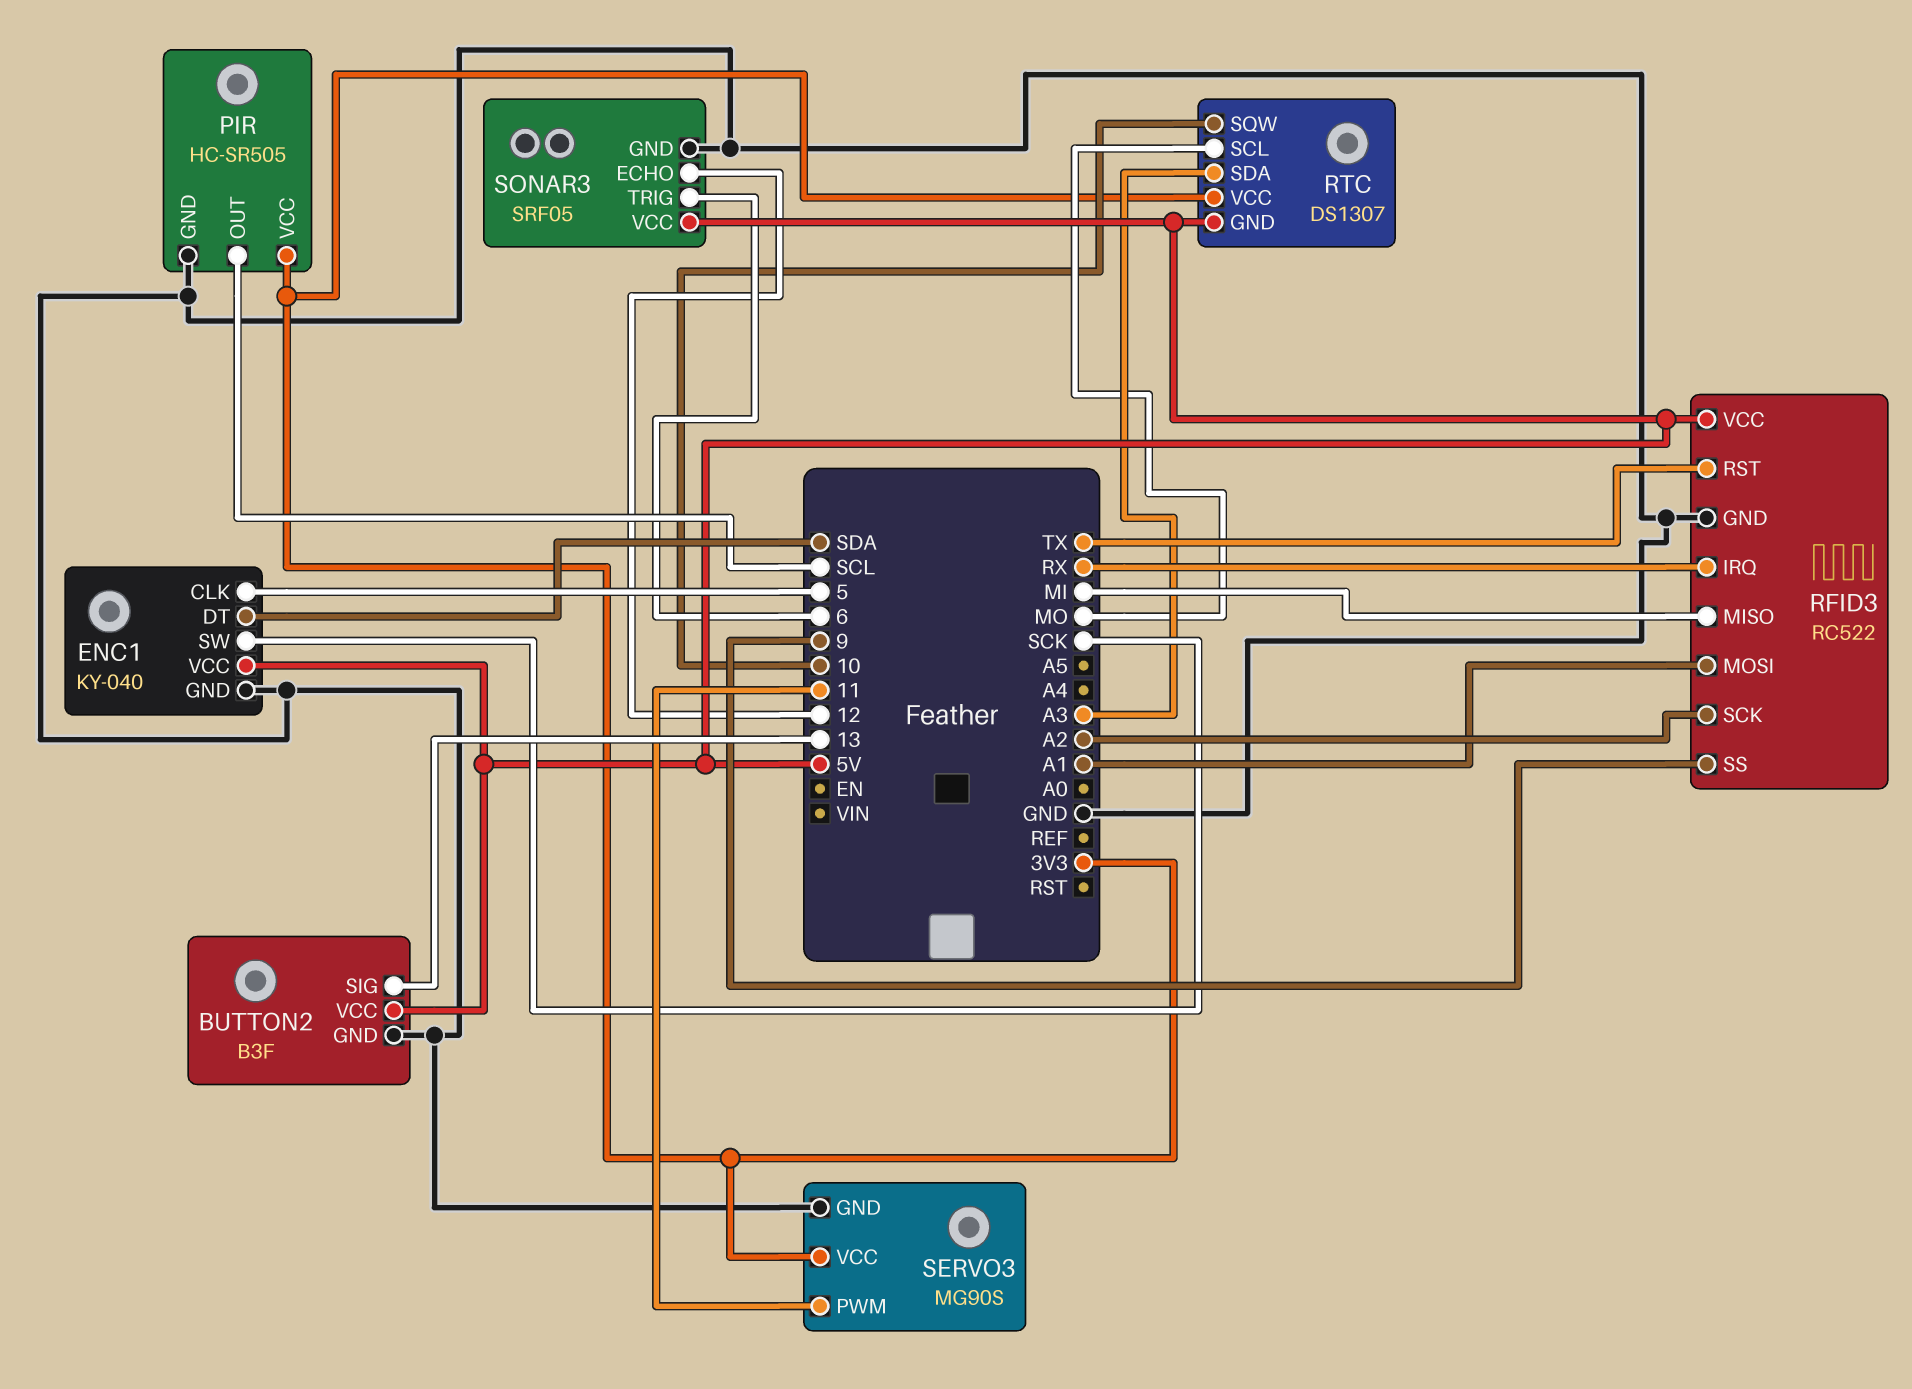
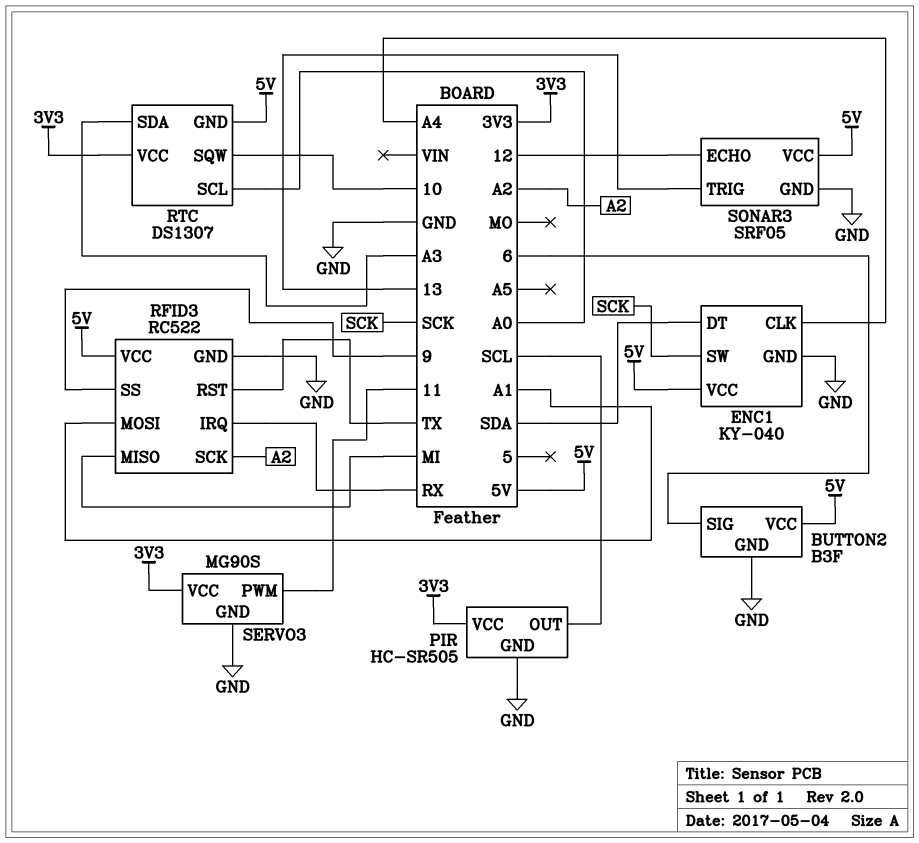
BUTTON2 pin SIG: 13 -> 6
ENC1 pin CLK: 5 -> A4
RTC pin SCL: MO -> A0
SONAR3 pin TRIG: 6 -> 13

